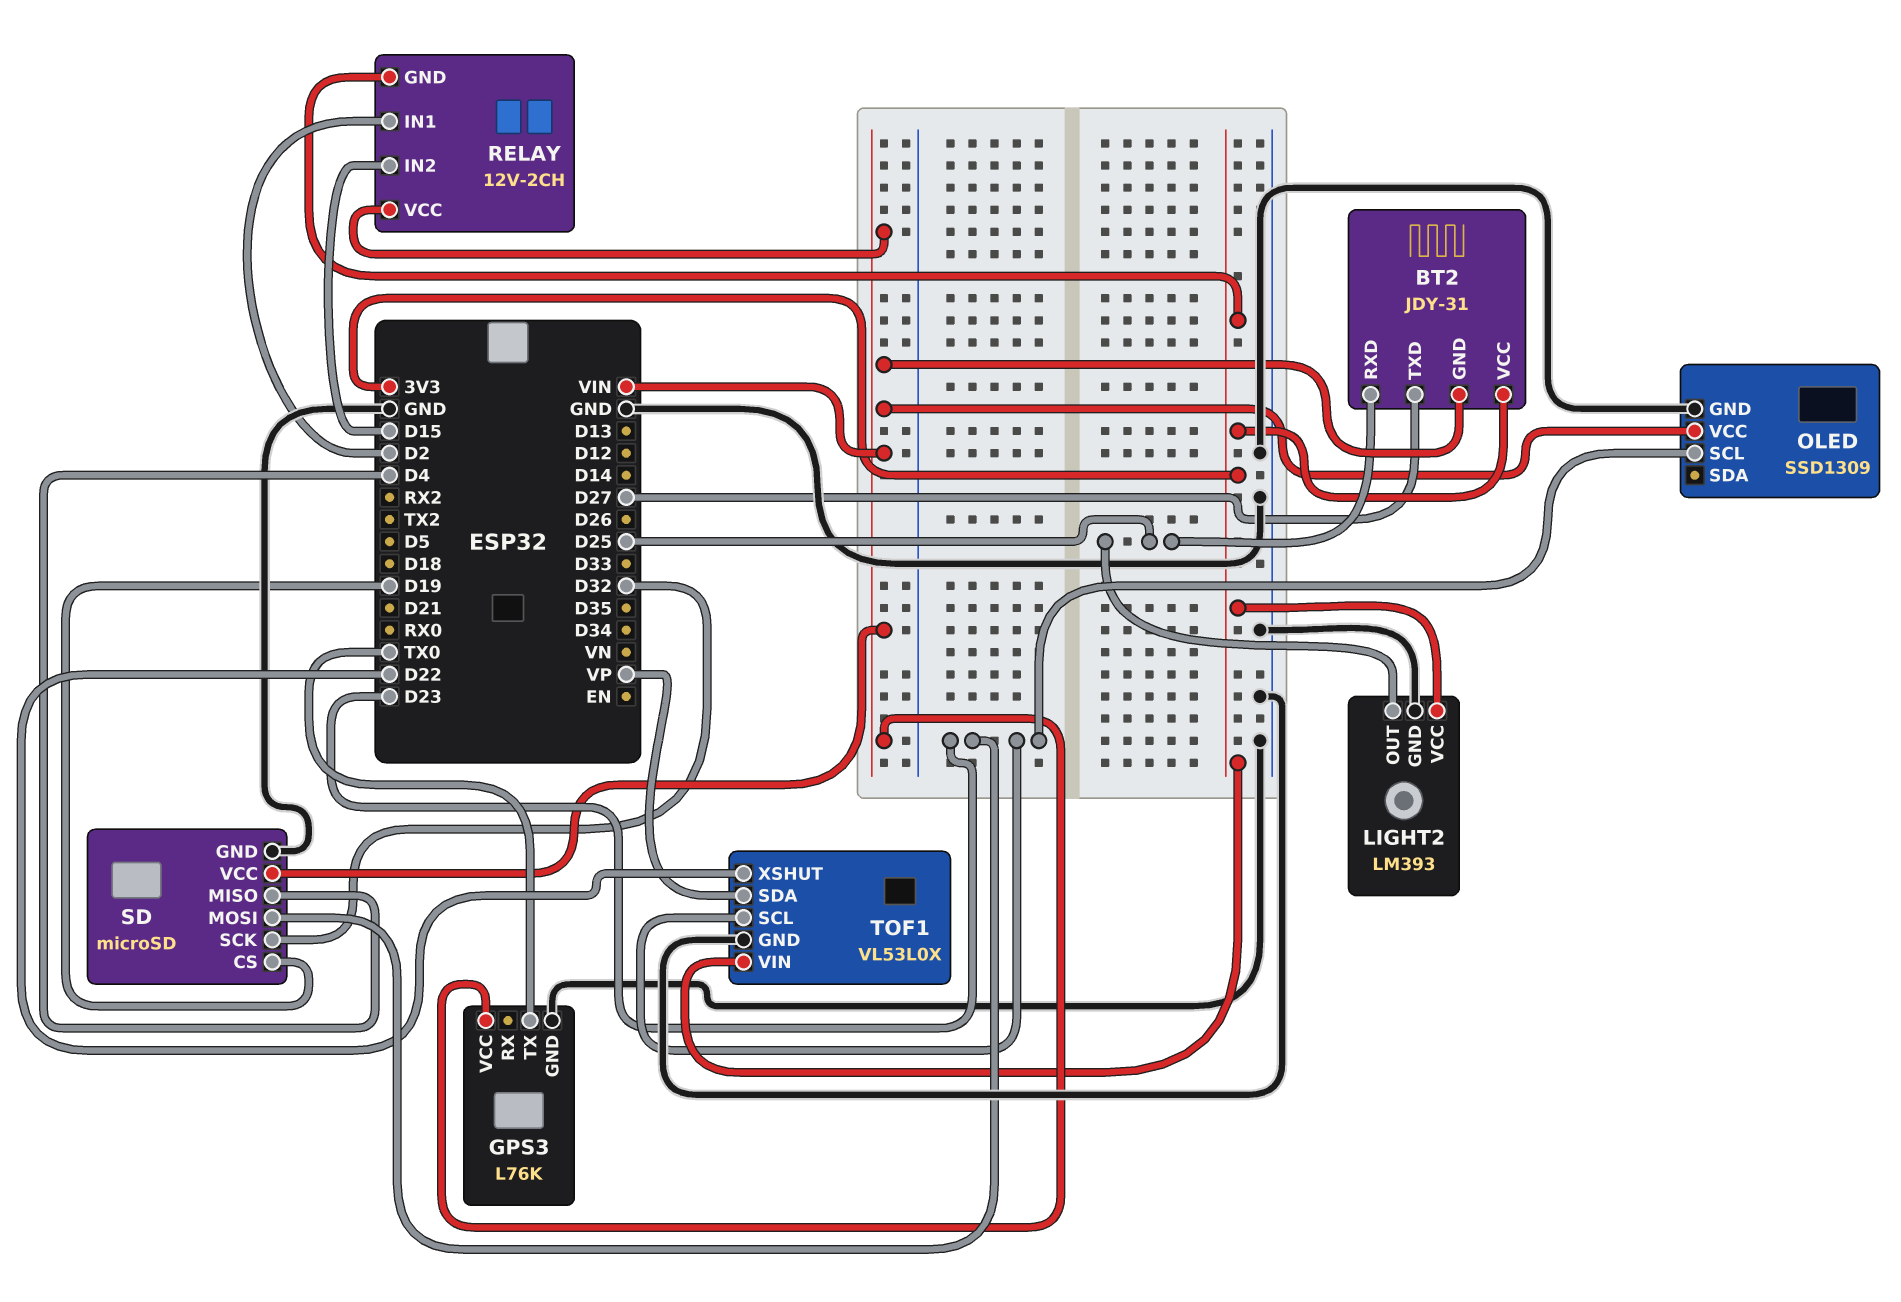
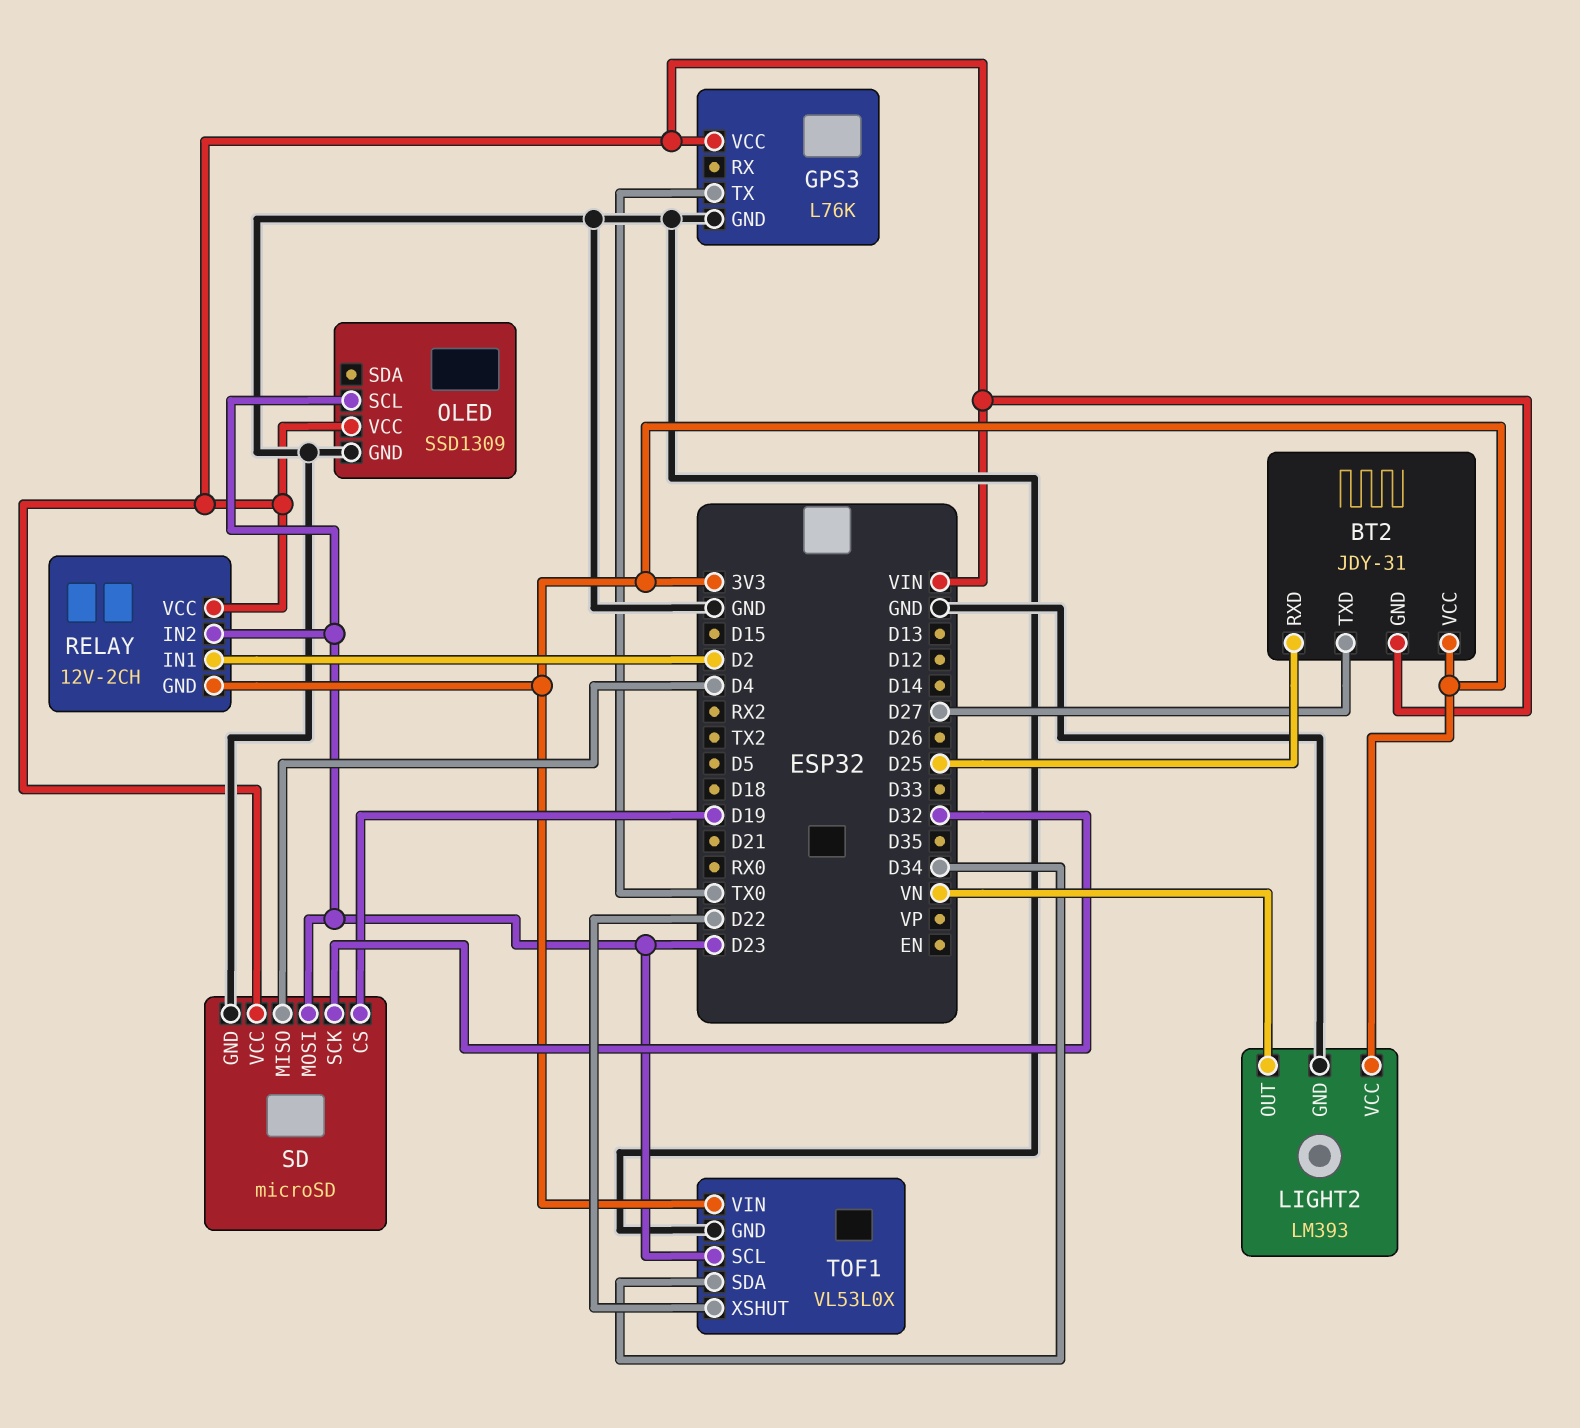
LIGHT2 pin OUT: D25 -> VN
RELAY pin IN2: D15 -> D23
TOF1 pin SDA: VP -> D34

